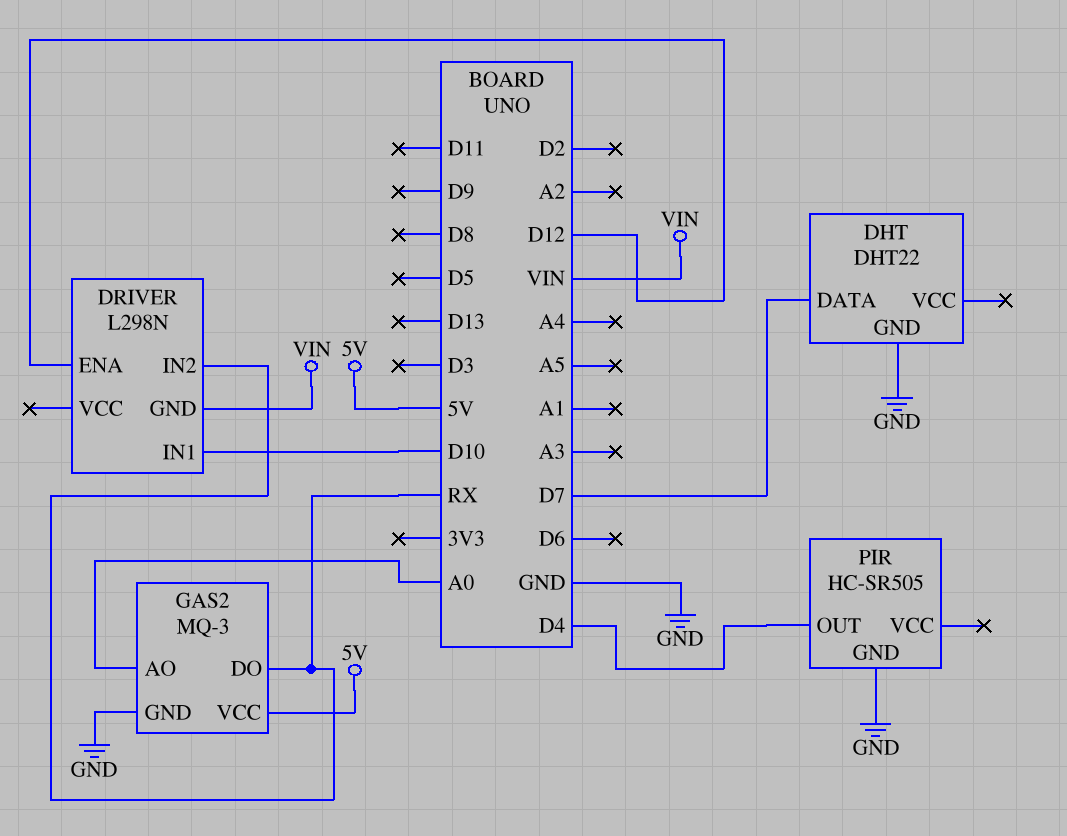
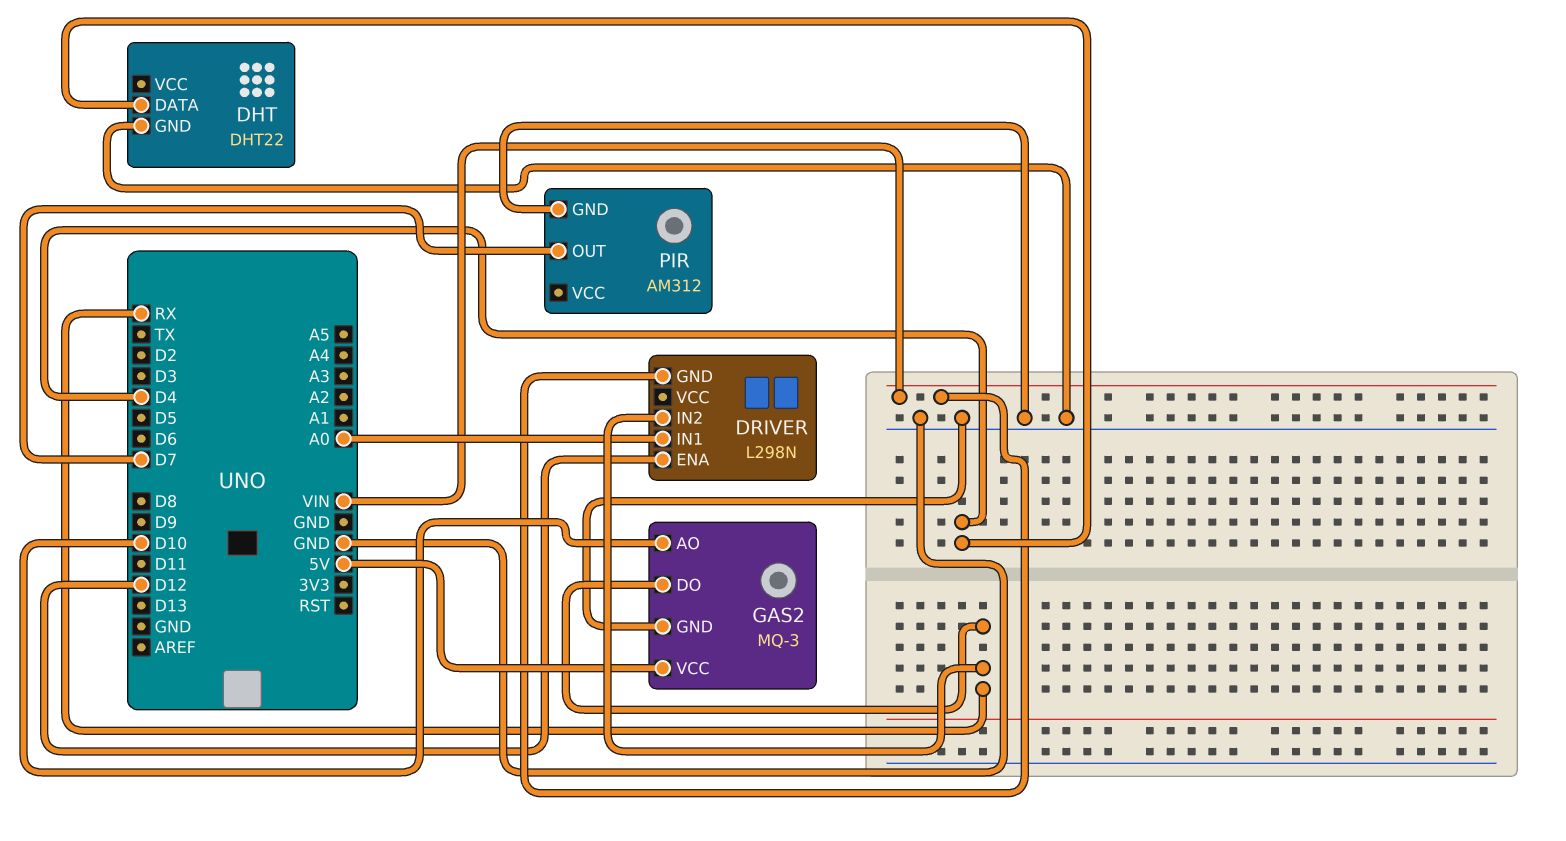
DHT pin DATA: D7 -> D4
DRIVER pin IN1: D10 -> A0
GAS2 pin AO: A0 -> D10
PIR: HC-SR505 -> AM312
PIR pin OUT: D4 -> D7

